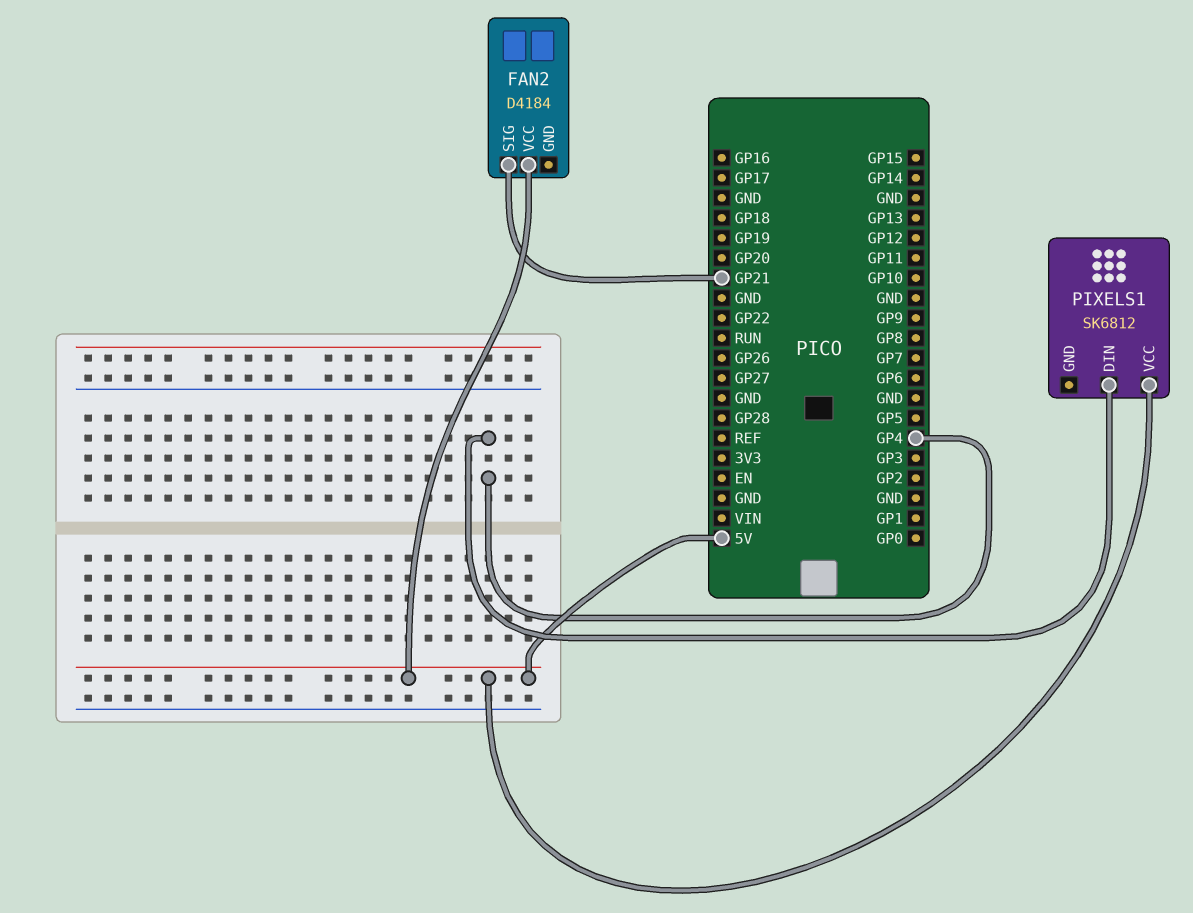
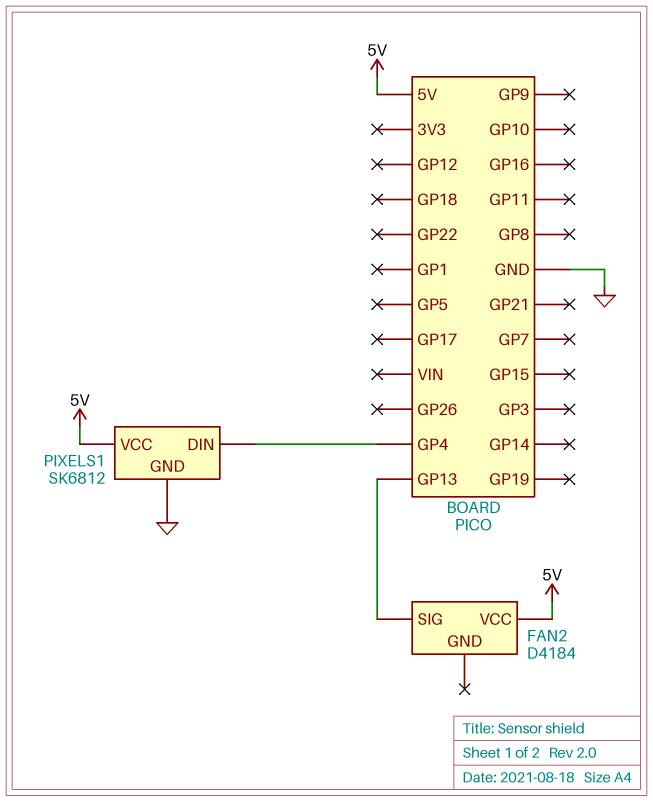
FAN2 pin SIG: GP21 -> GP13
PIXELS1 pin GND: none -> GND

